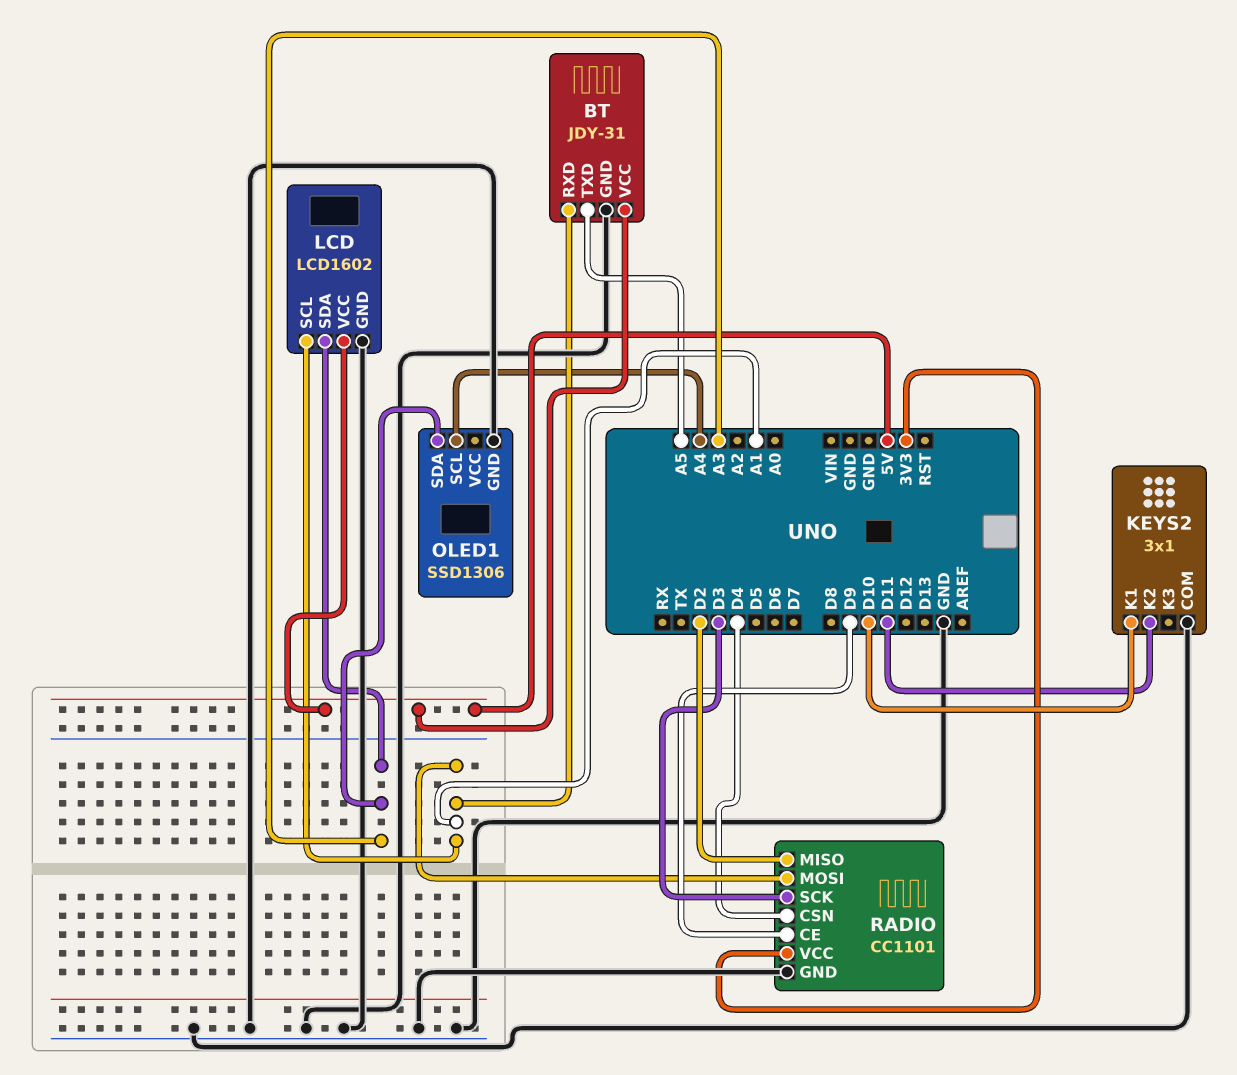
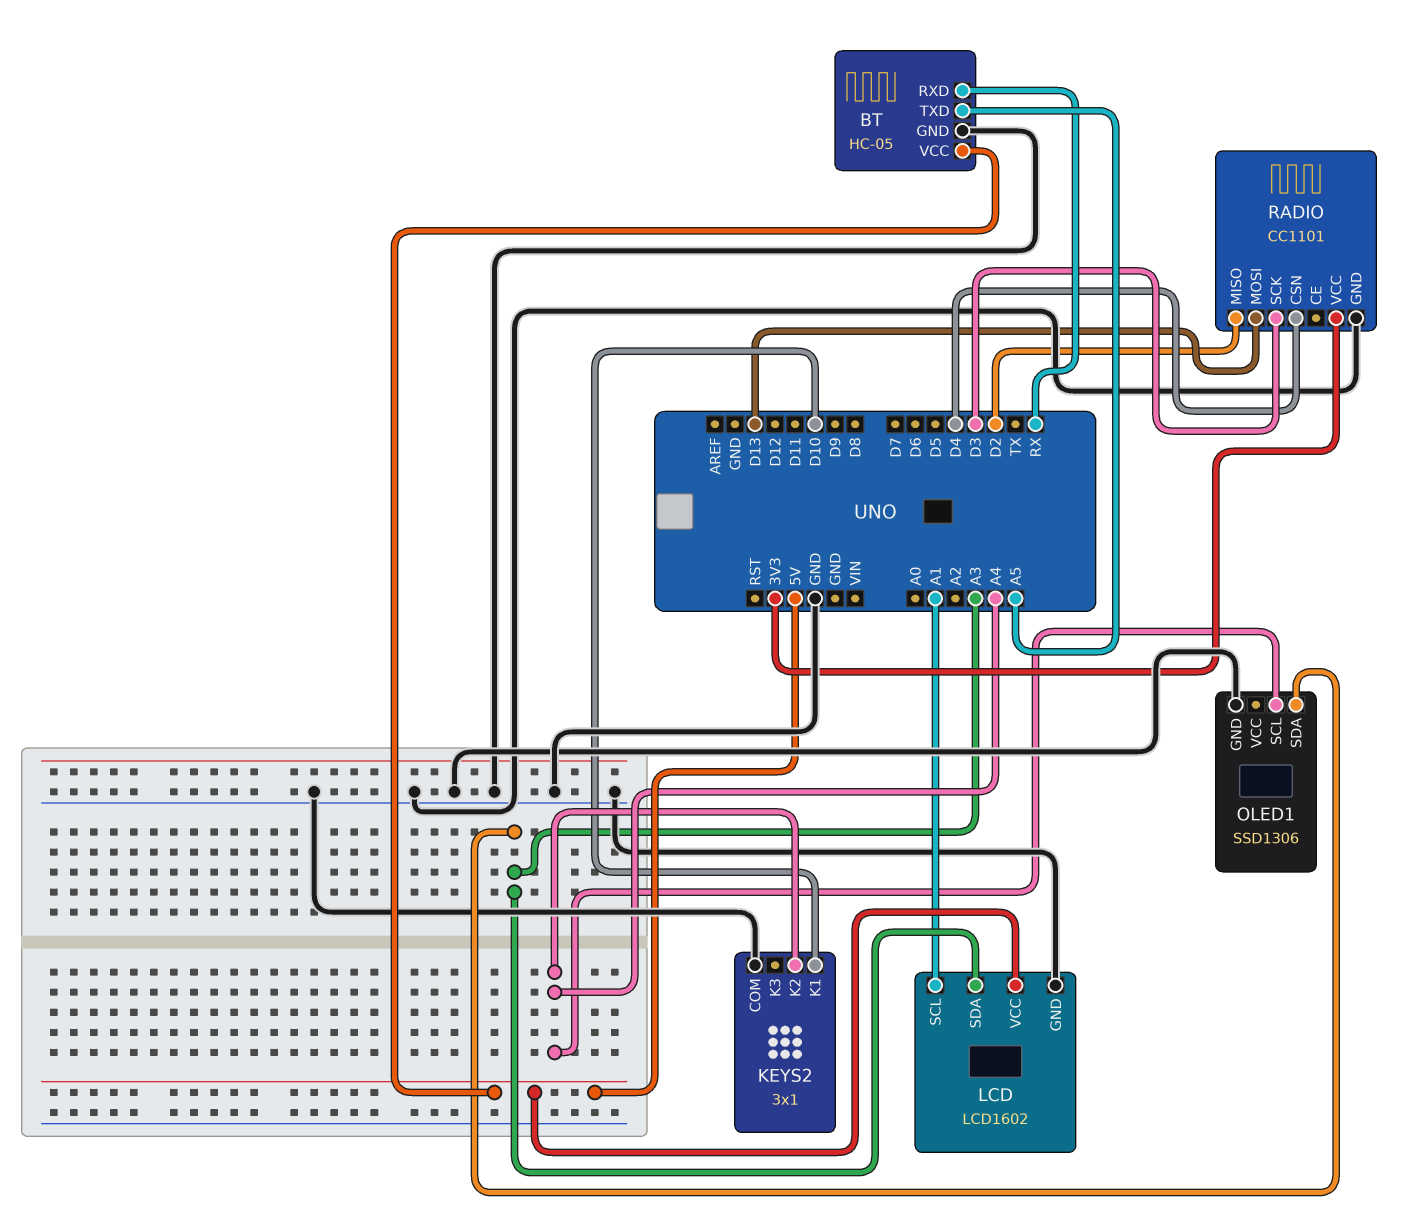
BT: JDY-31 -> HC-05
BT pin RXD: A1 -> RX
KEYS2 pin K2: D11 -> A4
RADIO pin CE: D9 -> none
RADIO pin MOSI: A1 -> D13

